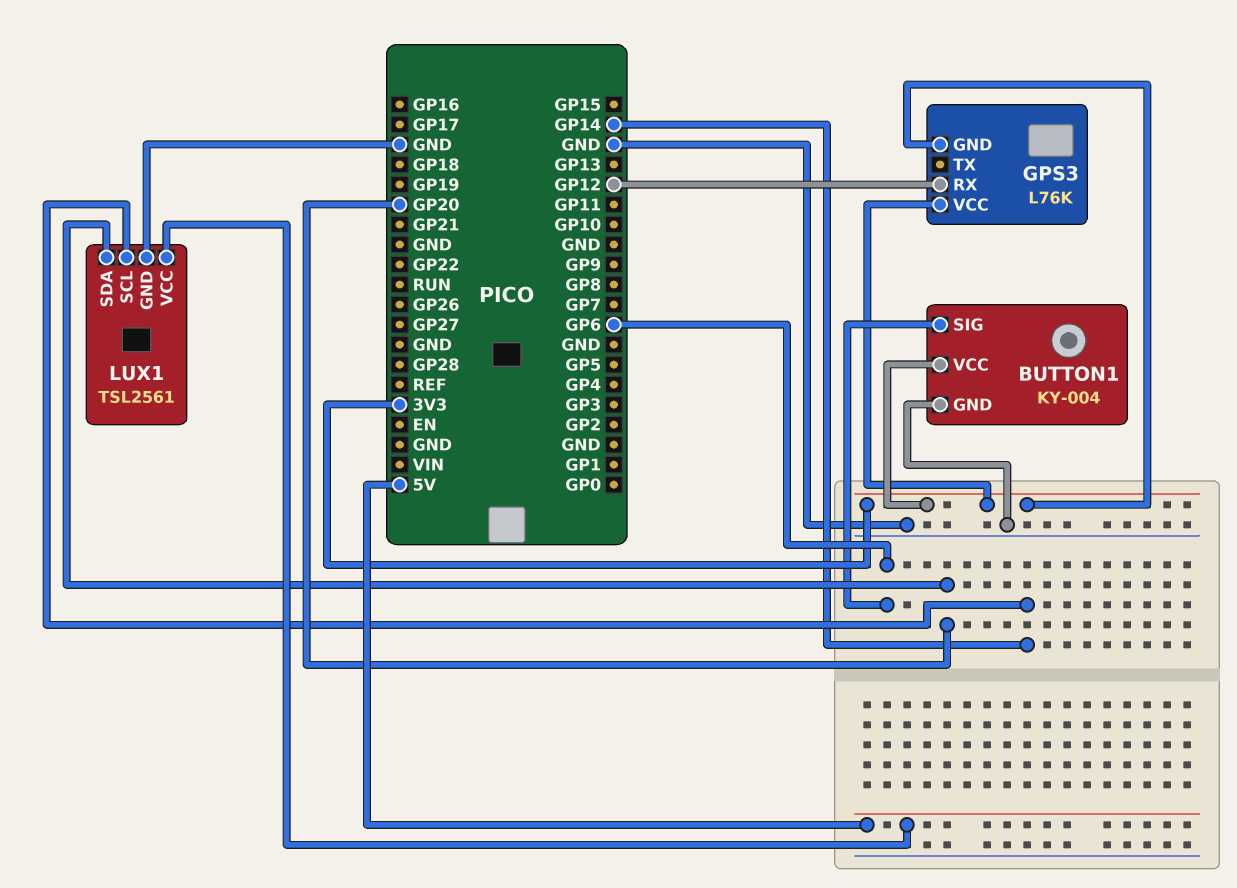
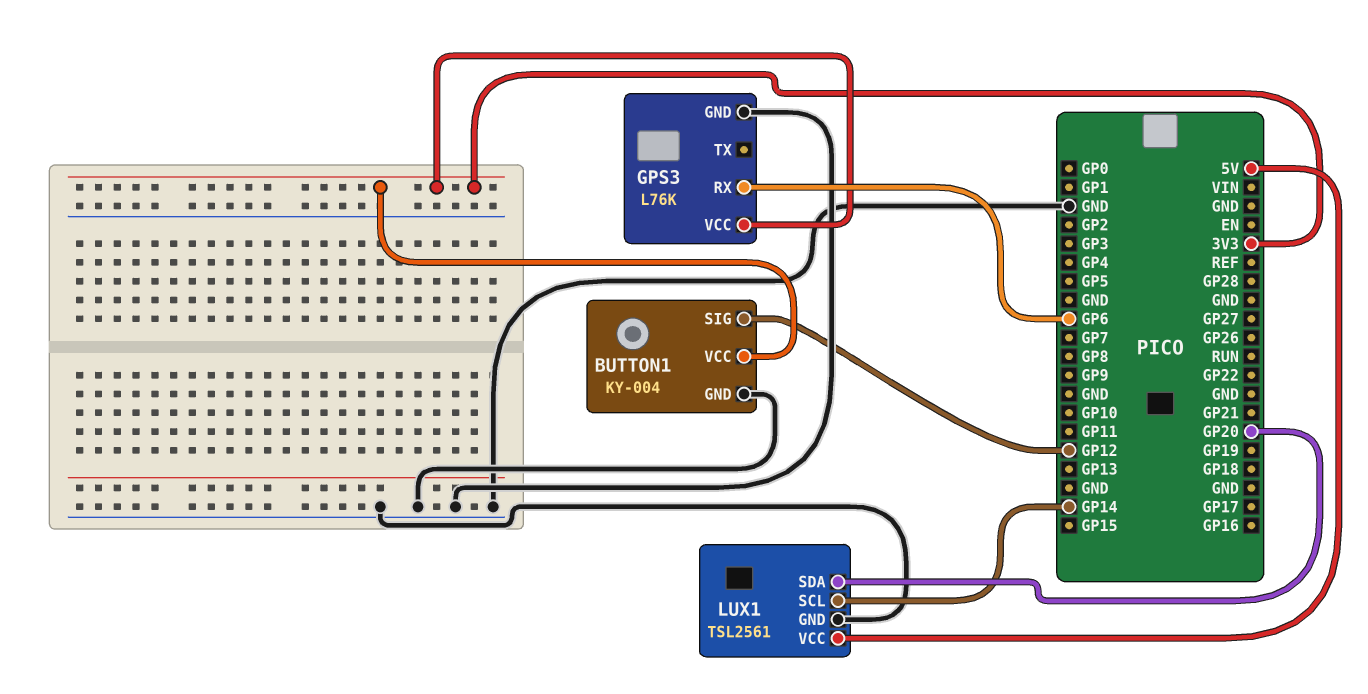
BUTTON1 pin SIG: GP6 -> GP12
GPS3 pin GND: 3V3 -> GND
GPS3 pin RX: GP12 -> GP6

